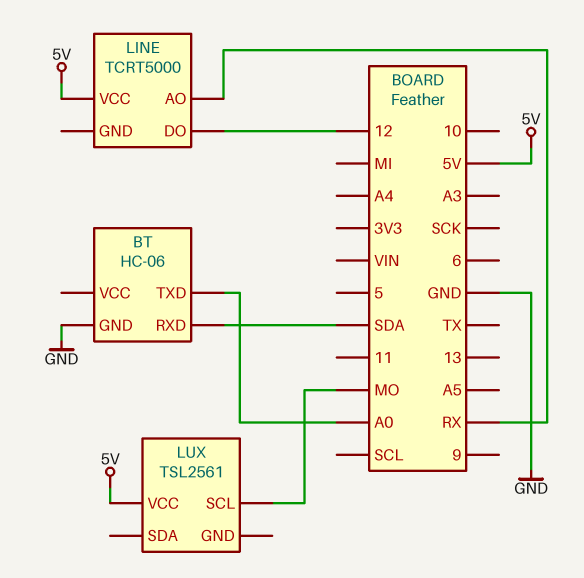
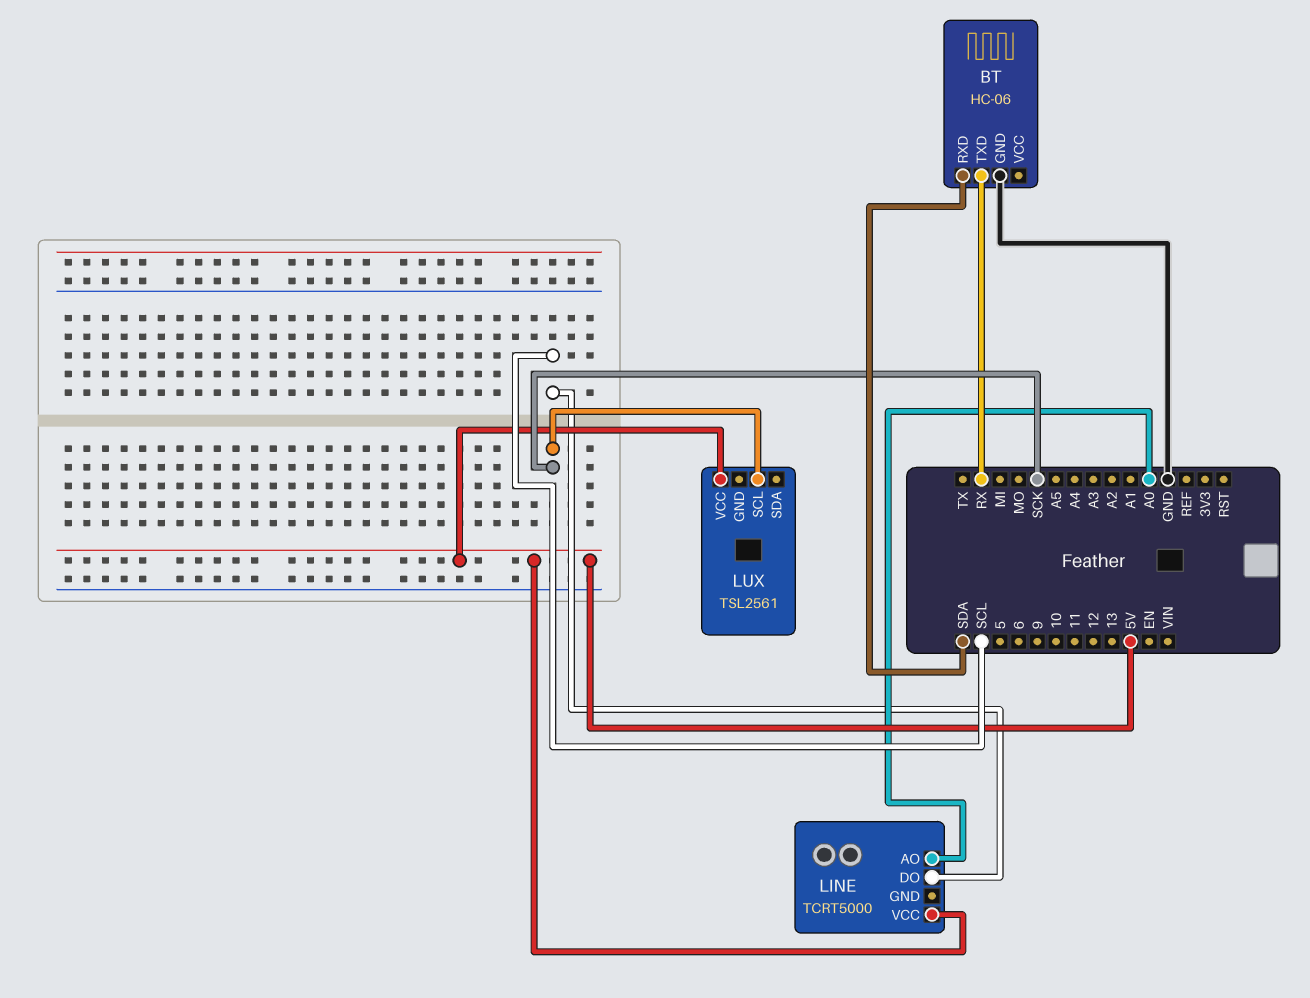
BT pin TXD: A0 -> RX
LINE pin AO: RX -> A0
LINE pin DO: 12 -> SCL
LUX pin SCL: MO -> SCK

